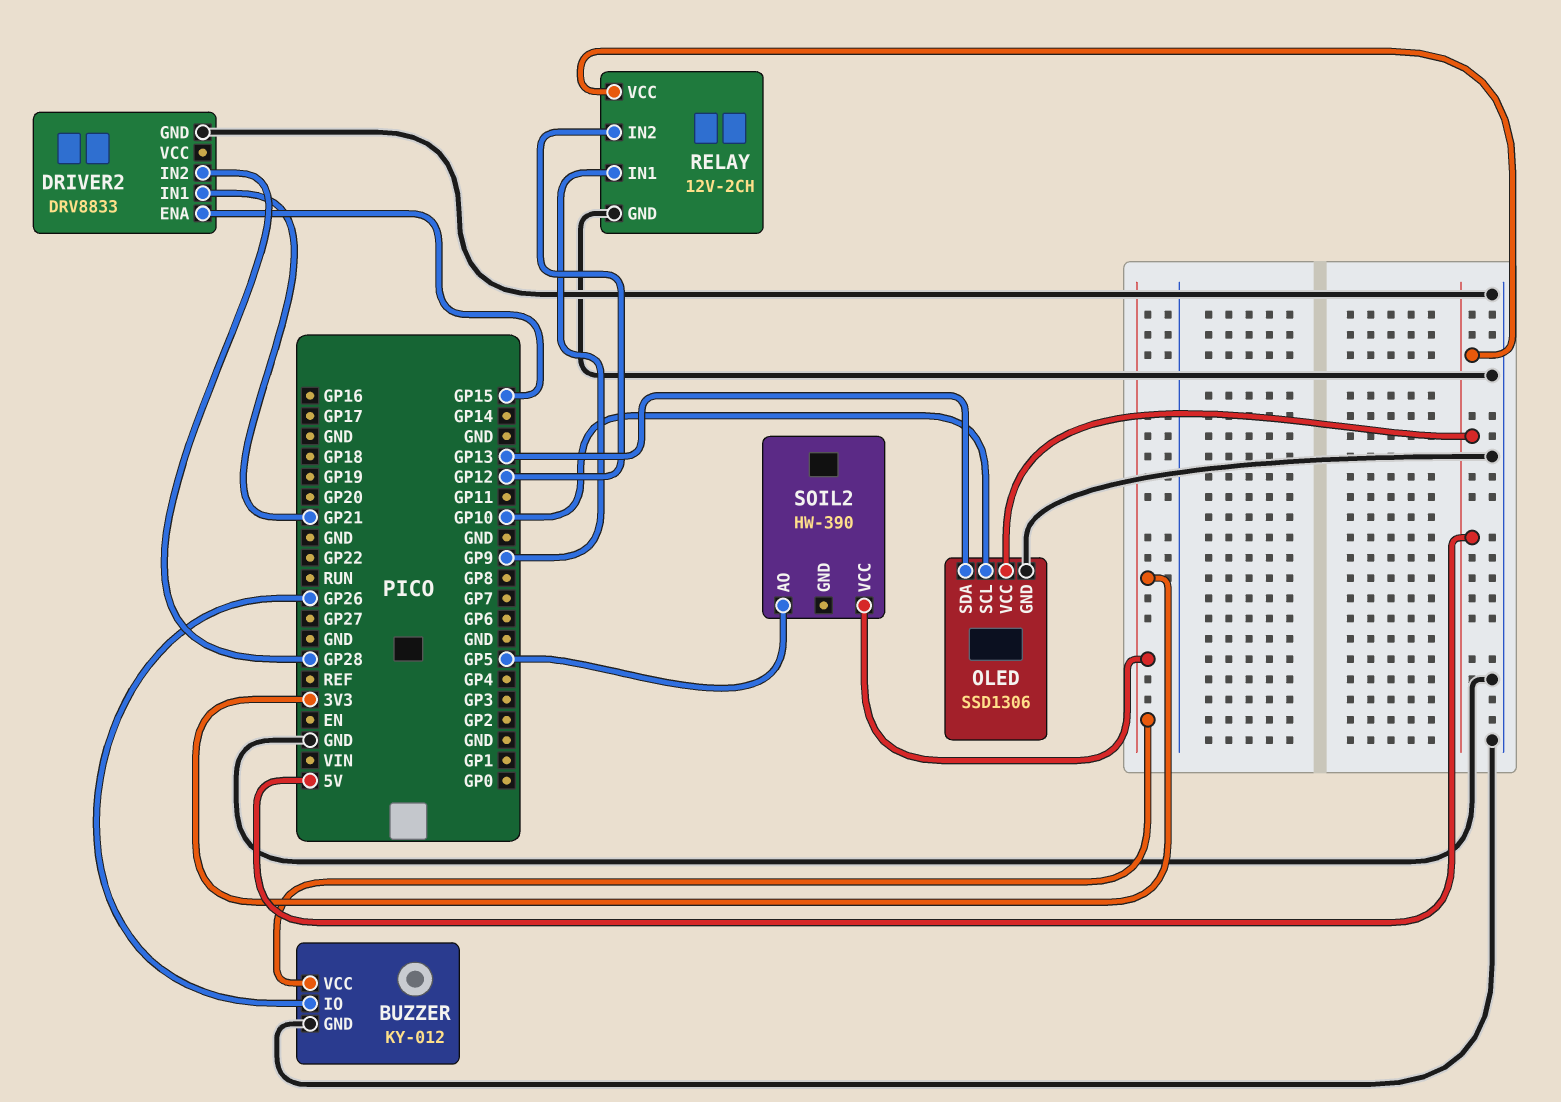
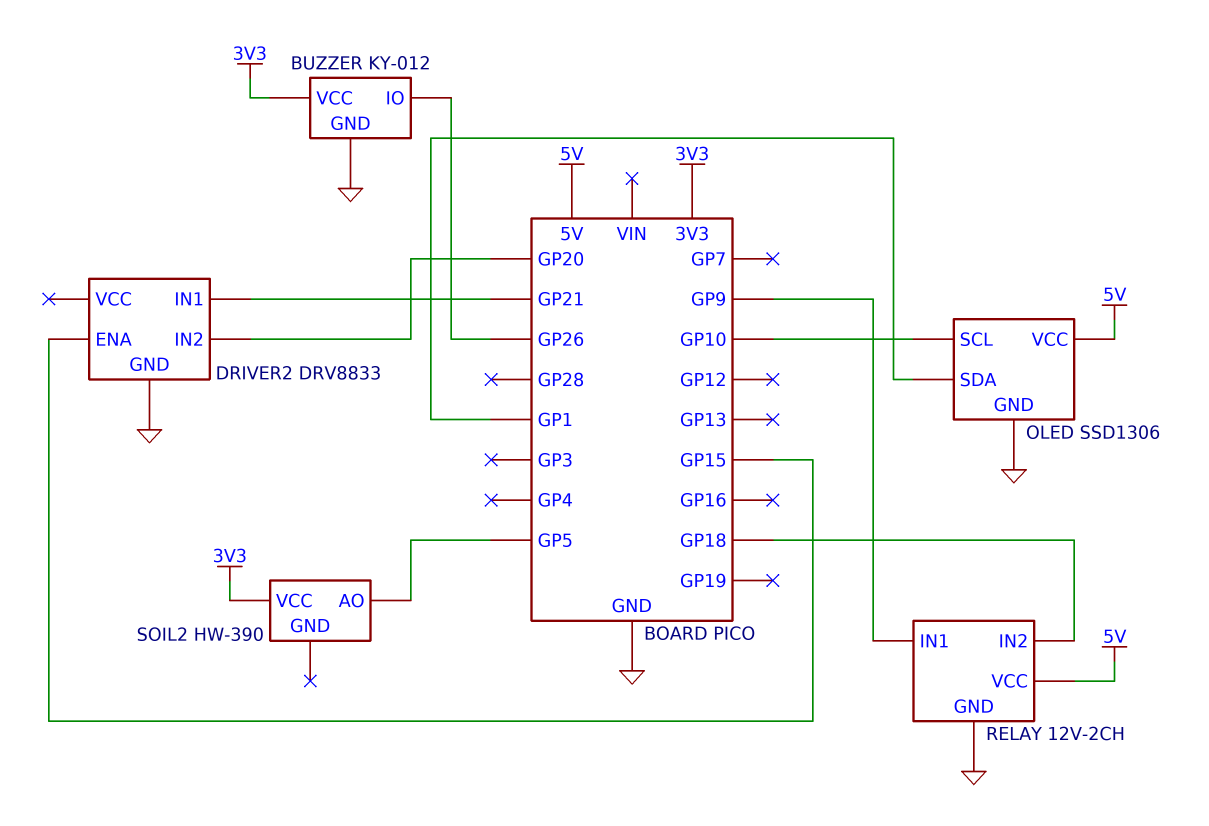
DRIVER2 pin IN2: GP28 -> GP20
OLED pin SDA: GP13 -> GP1
RELAY pin IN2: GP12 -> GP18

